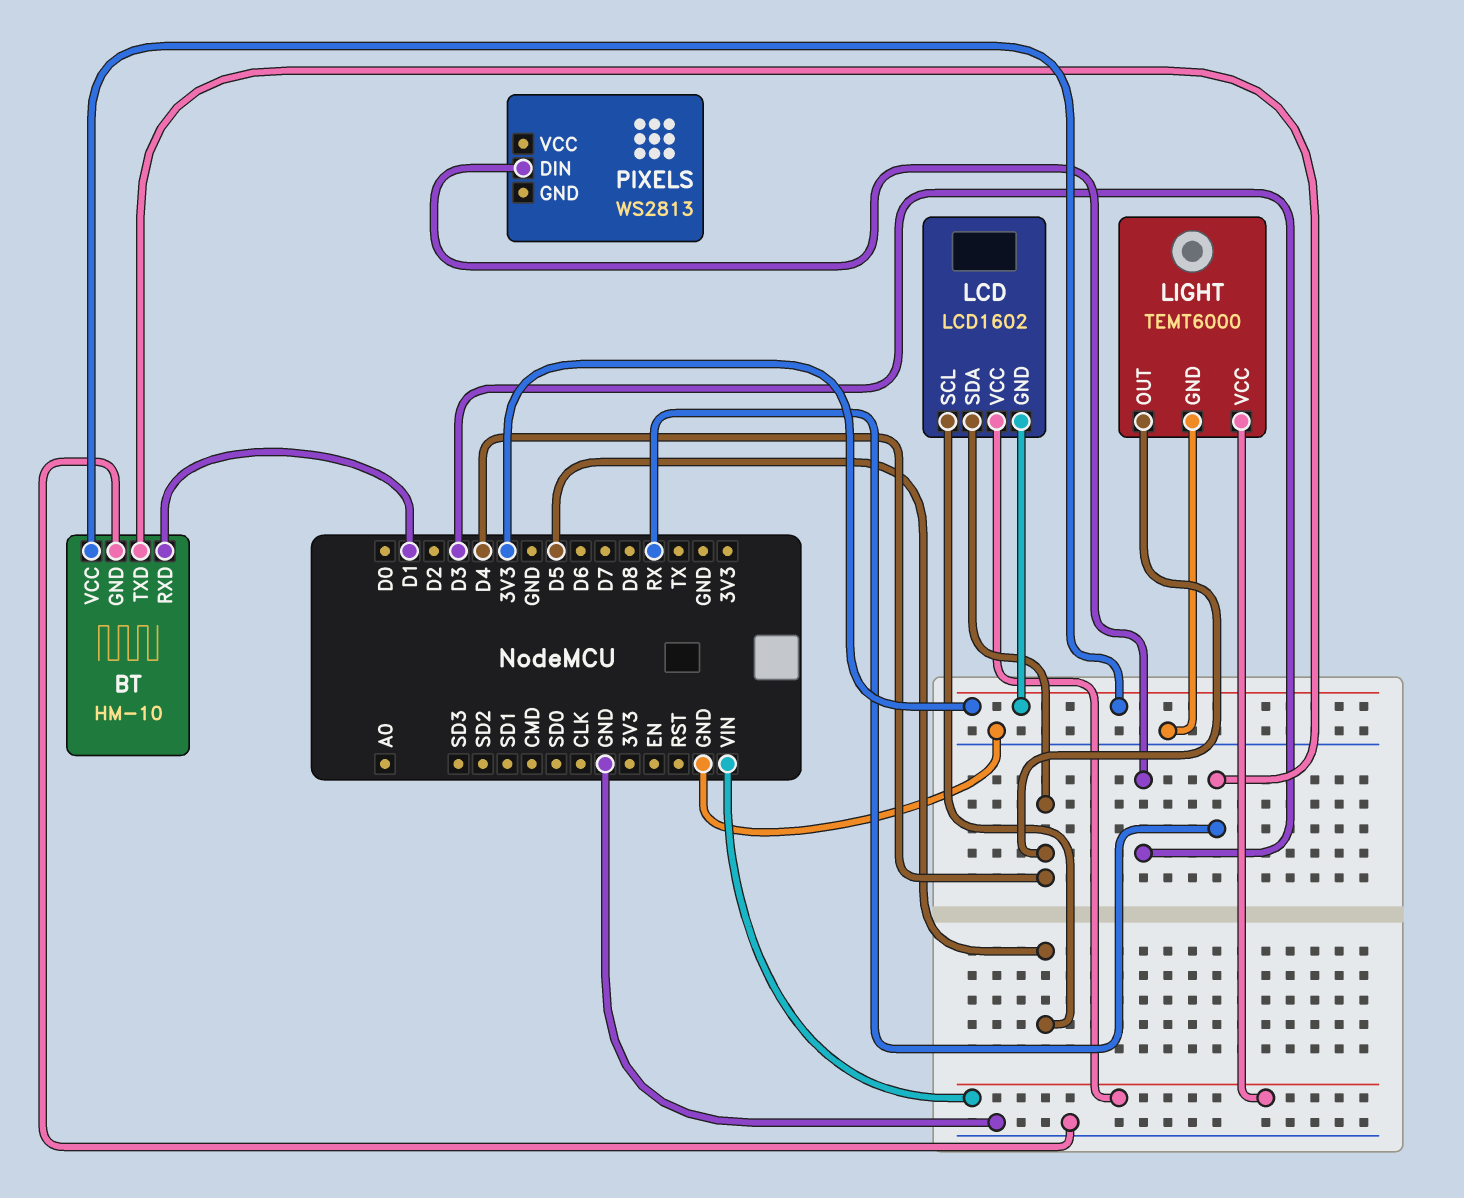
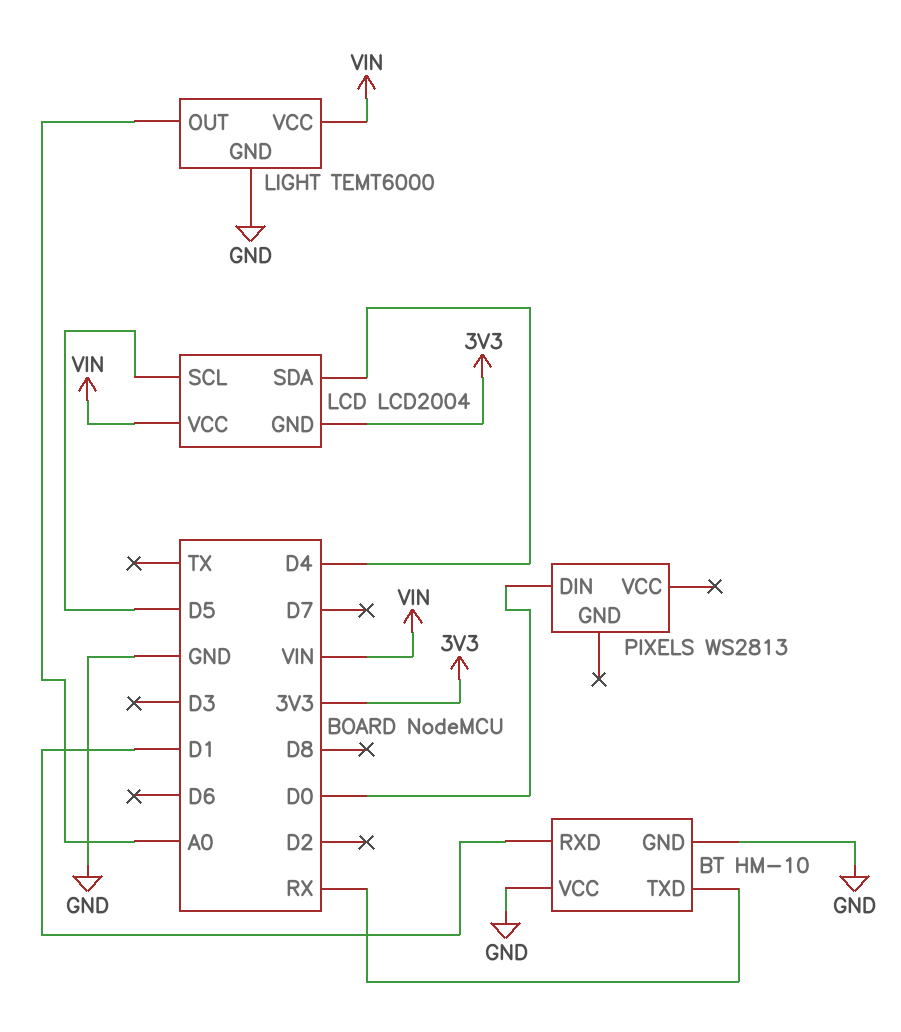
BT pin VCC: 3V3 -> GND
LCD: LCD1602 -> LCD2004
LIGHT pin OUT: D4 -> A0
PIXELS pin DIN: D3 -> D0

